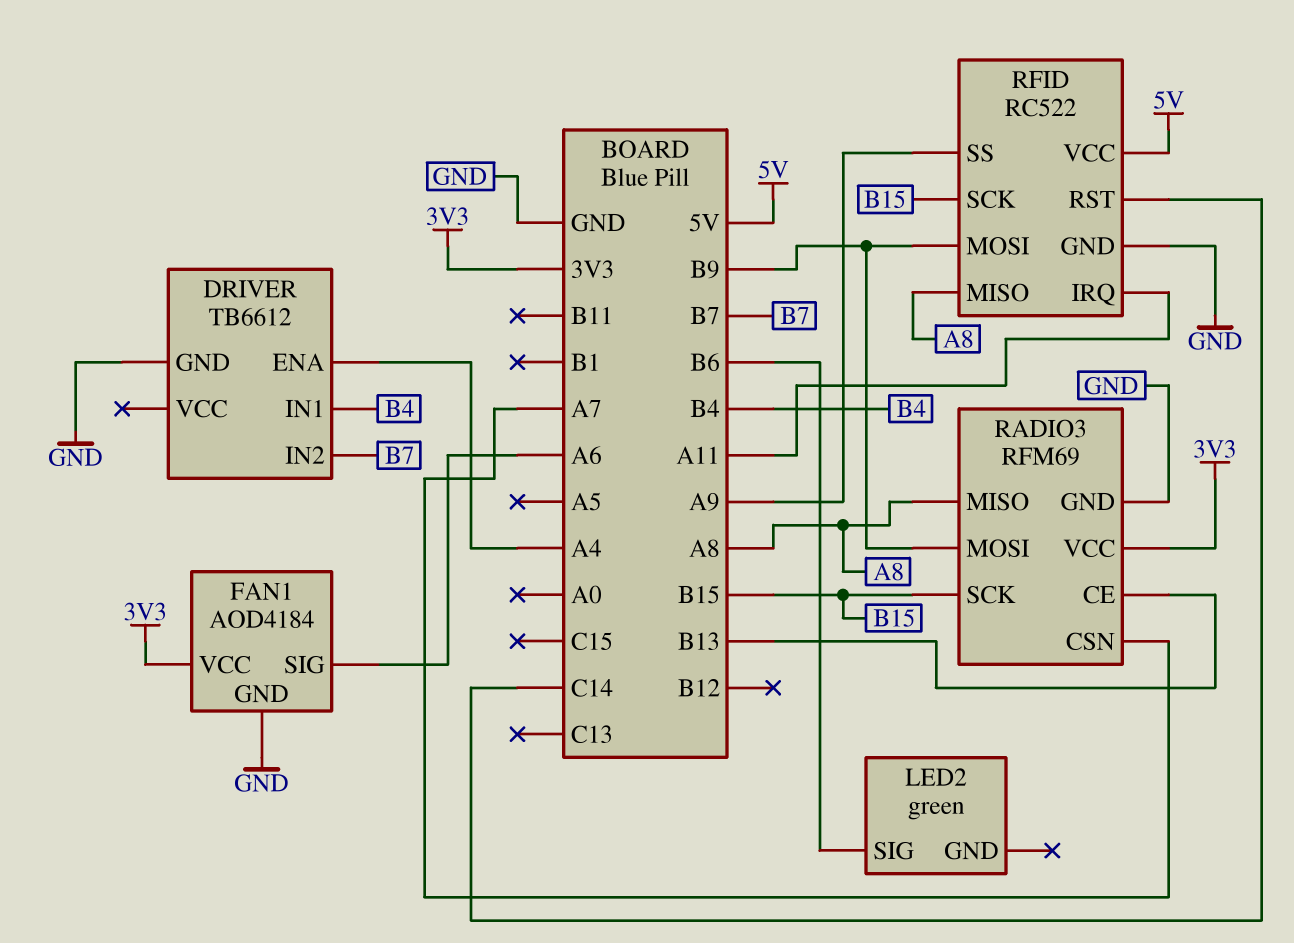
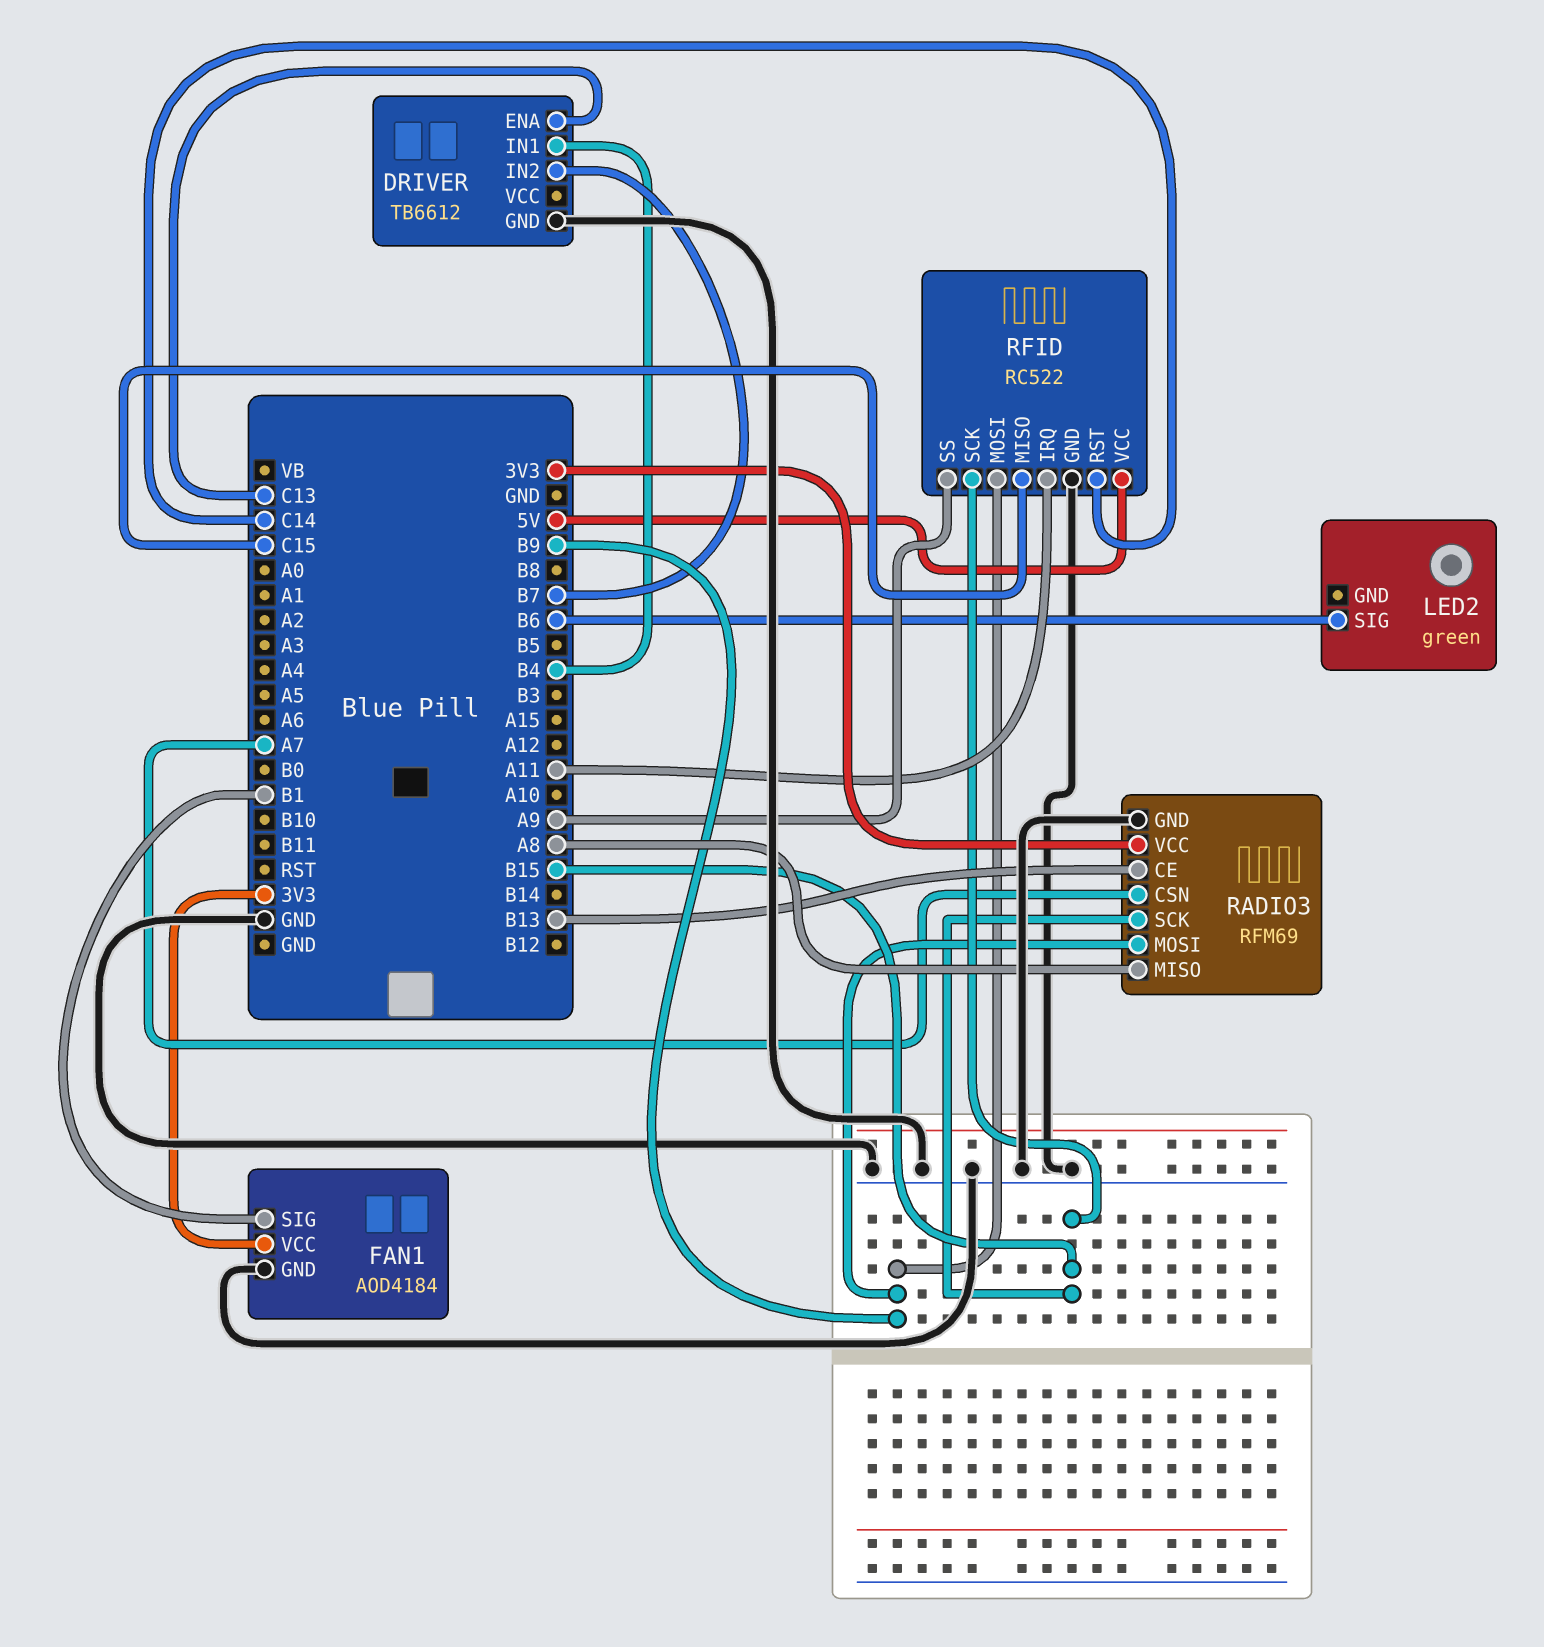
DRIVER pin ENA: A4 -> C13
FAN1 pin SIG: A6 -> B1
RFID pin MISO: A8 -> C15

